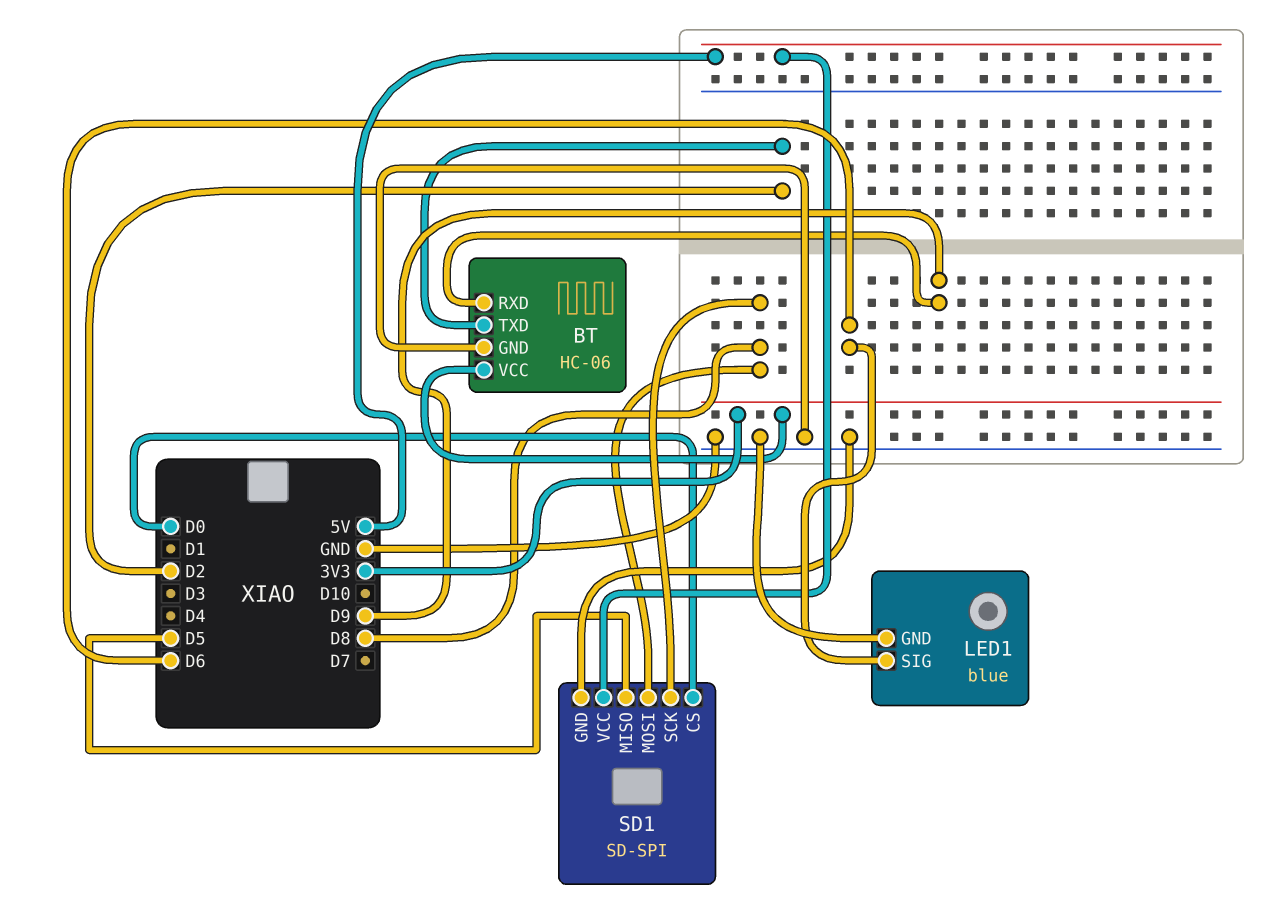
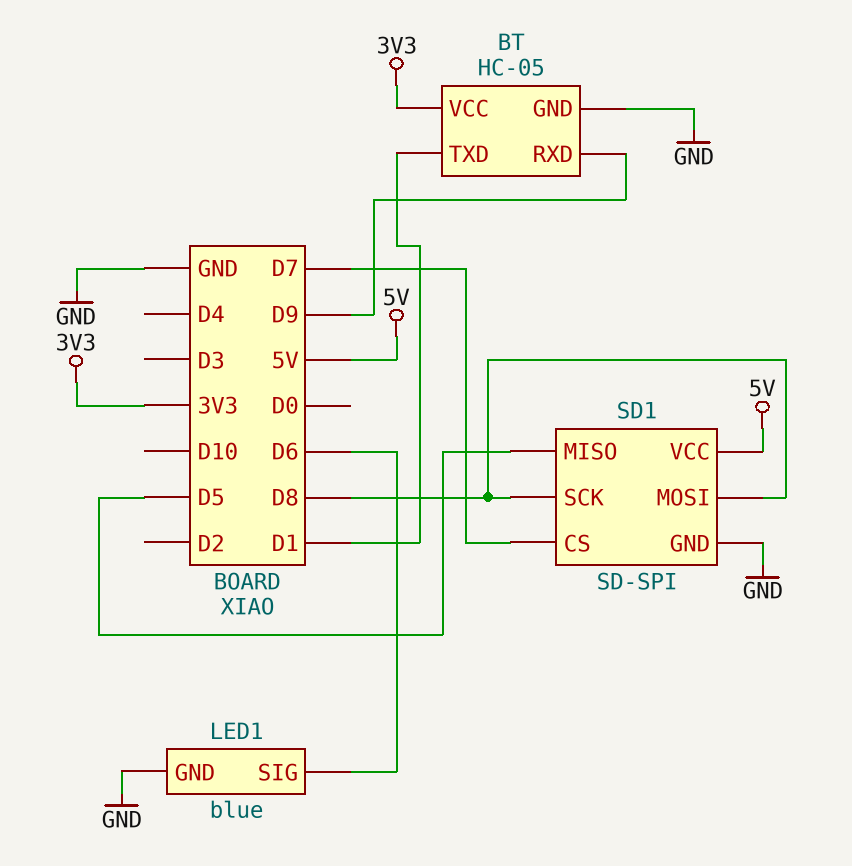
BT: HC-06 -> HC-05
BT pin TXD: D2 -> D1
SD1 pin CS: D0 -> D7

